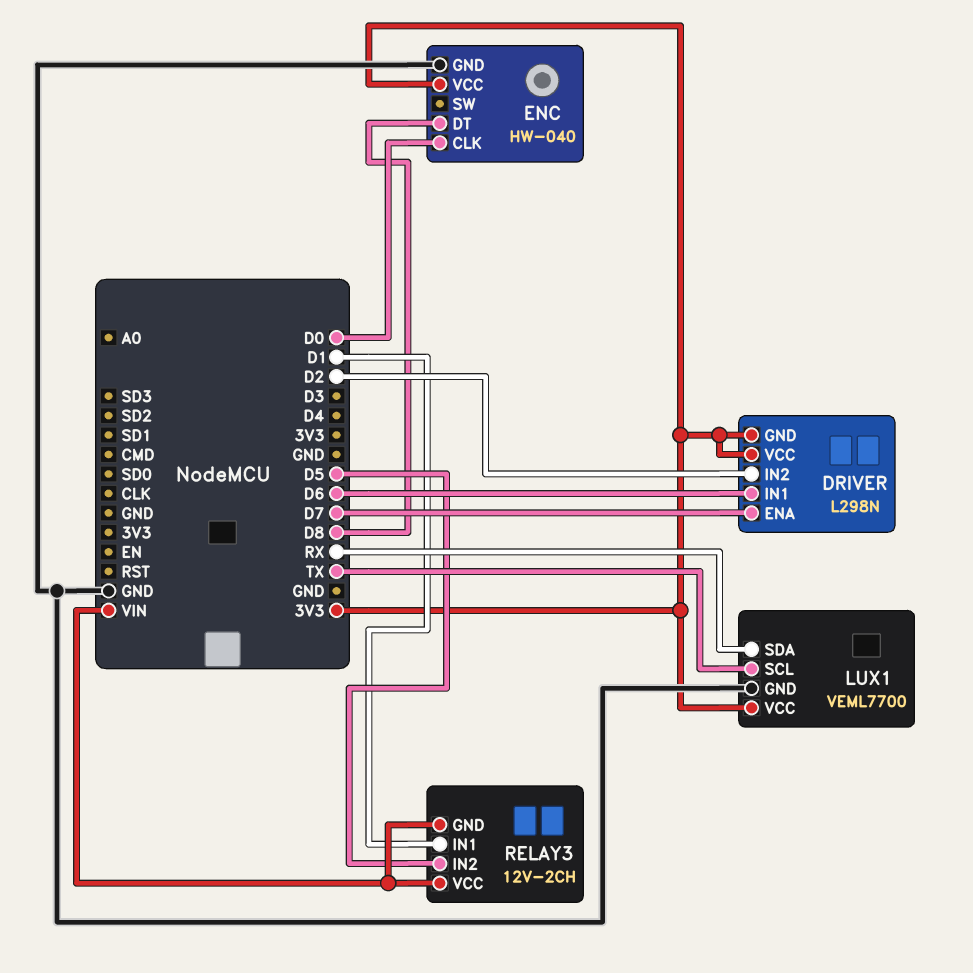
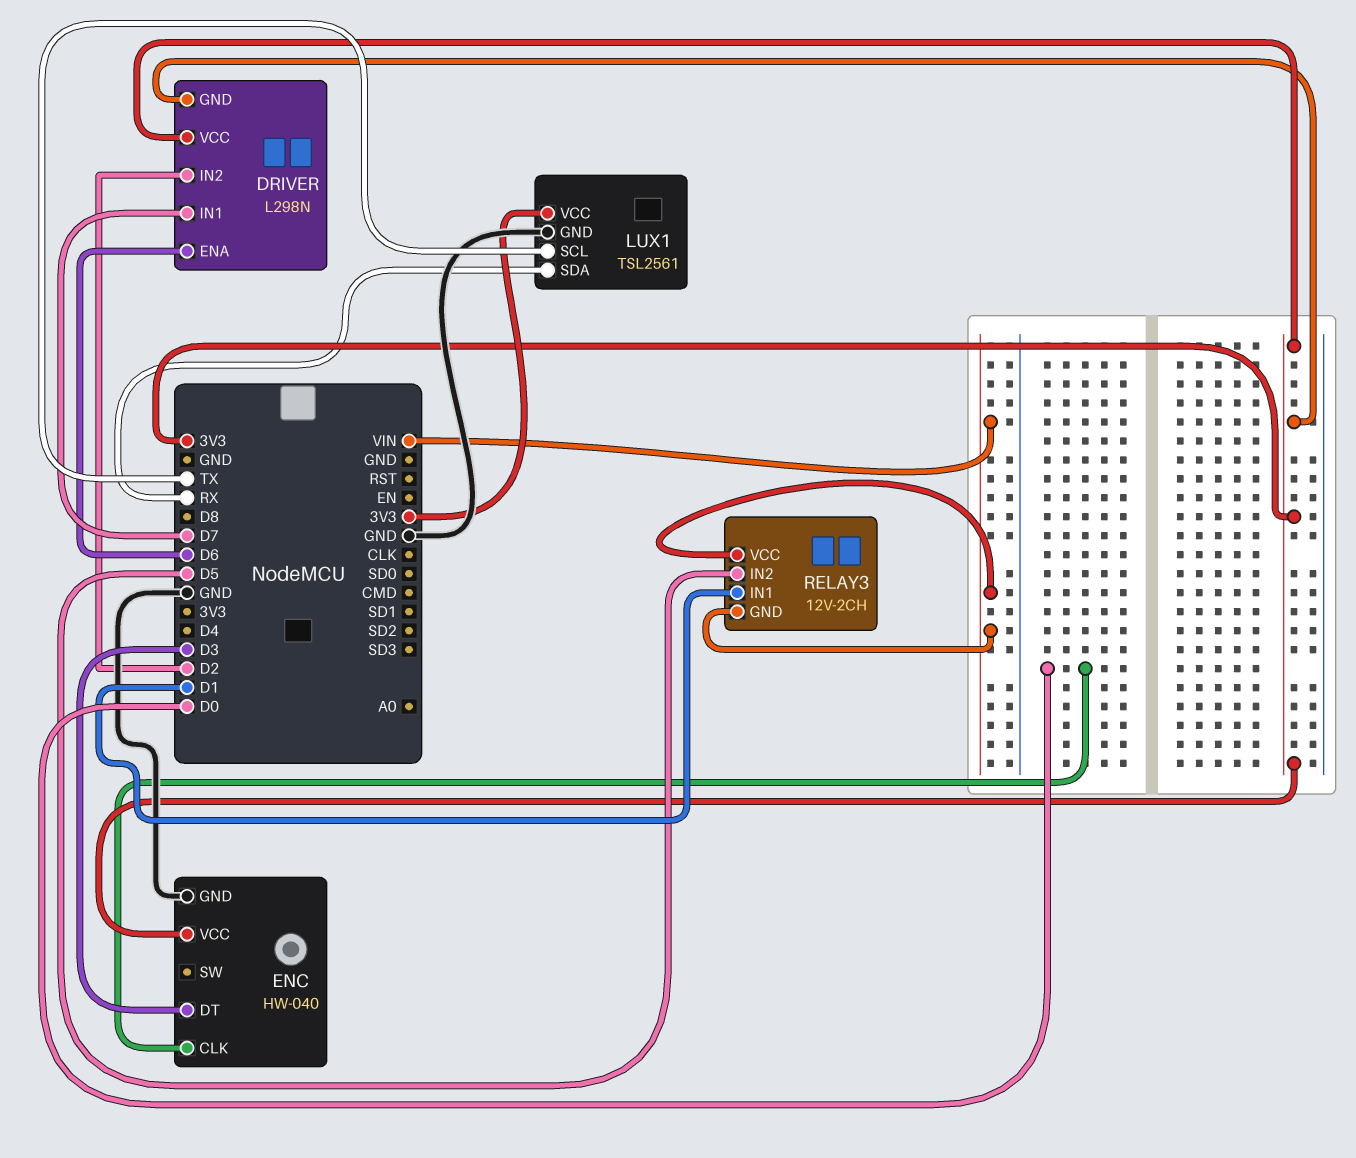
DRIVER pin ENA: D7 -> D6
DRIVER pin IN1: D6 -> D7
ENC pin DT: D8 -> D3
LUX1: VEML7700 -> TSL2561

